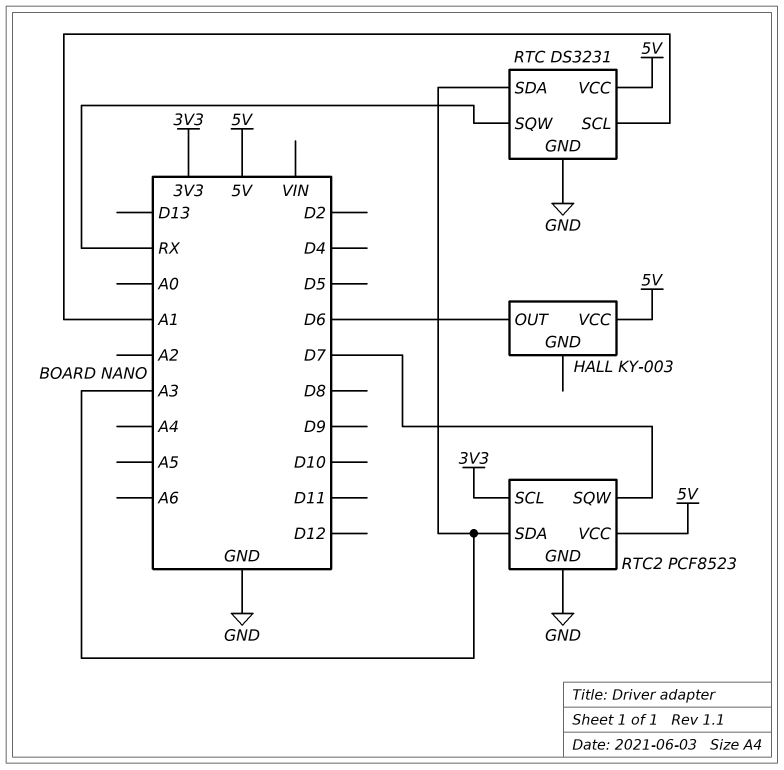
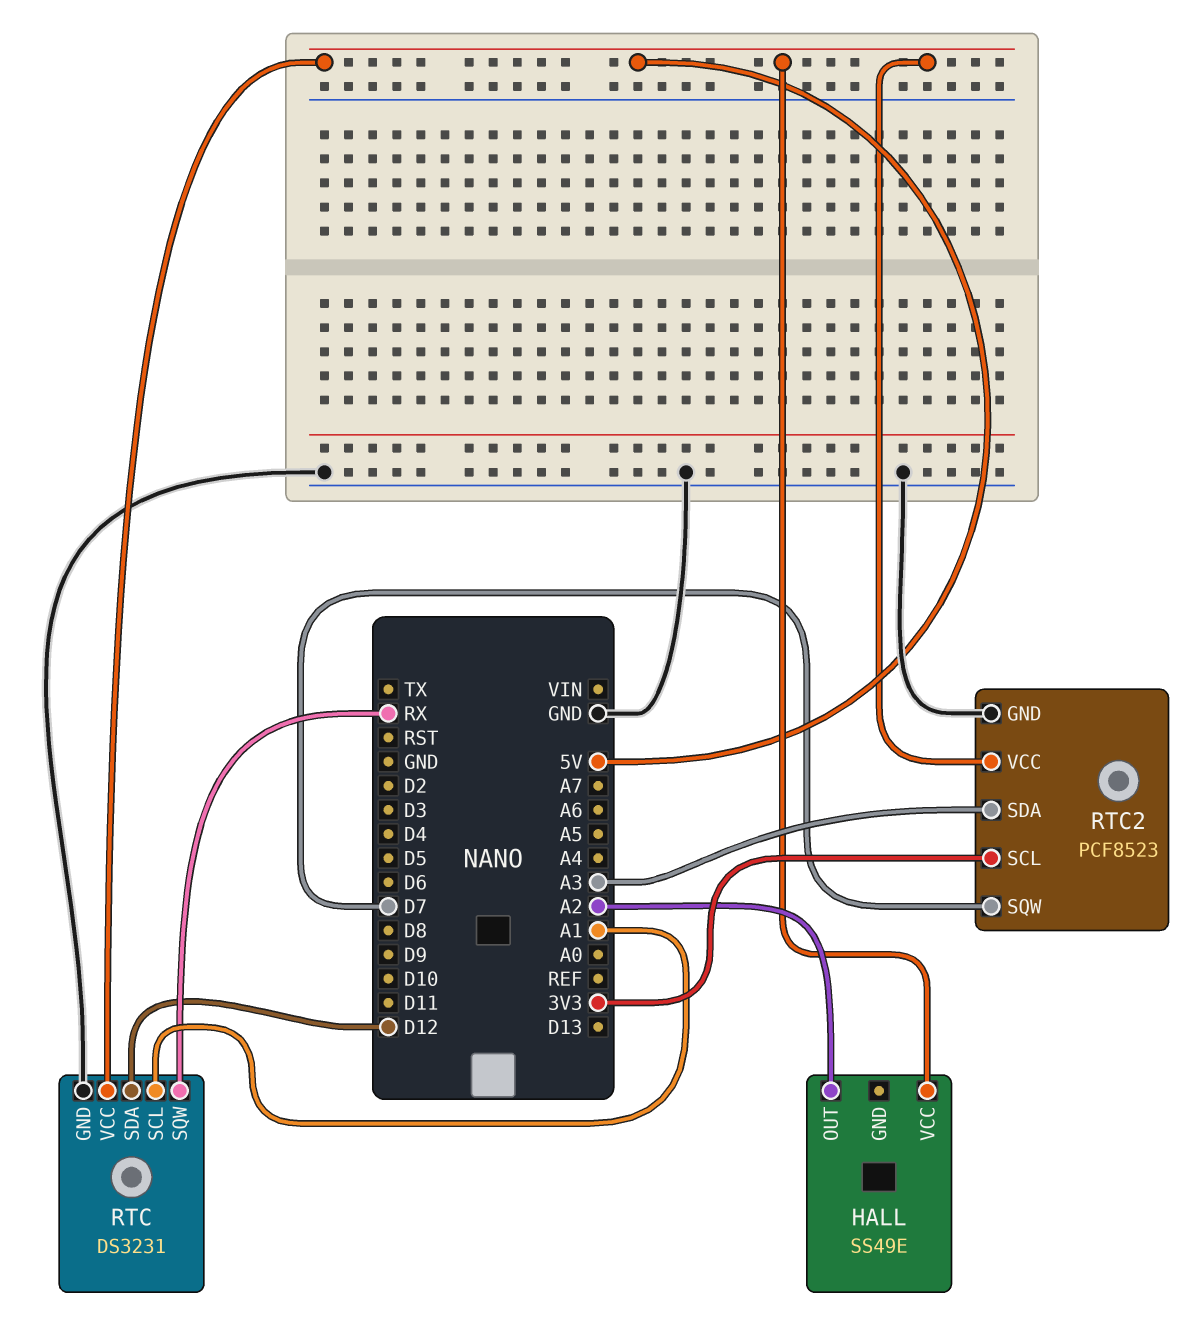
HALL: KY-003 -> SS49E
HALL pin OUT: D6 -> A2
RTC pin SDA: A3 -> D12

